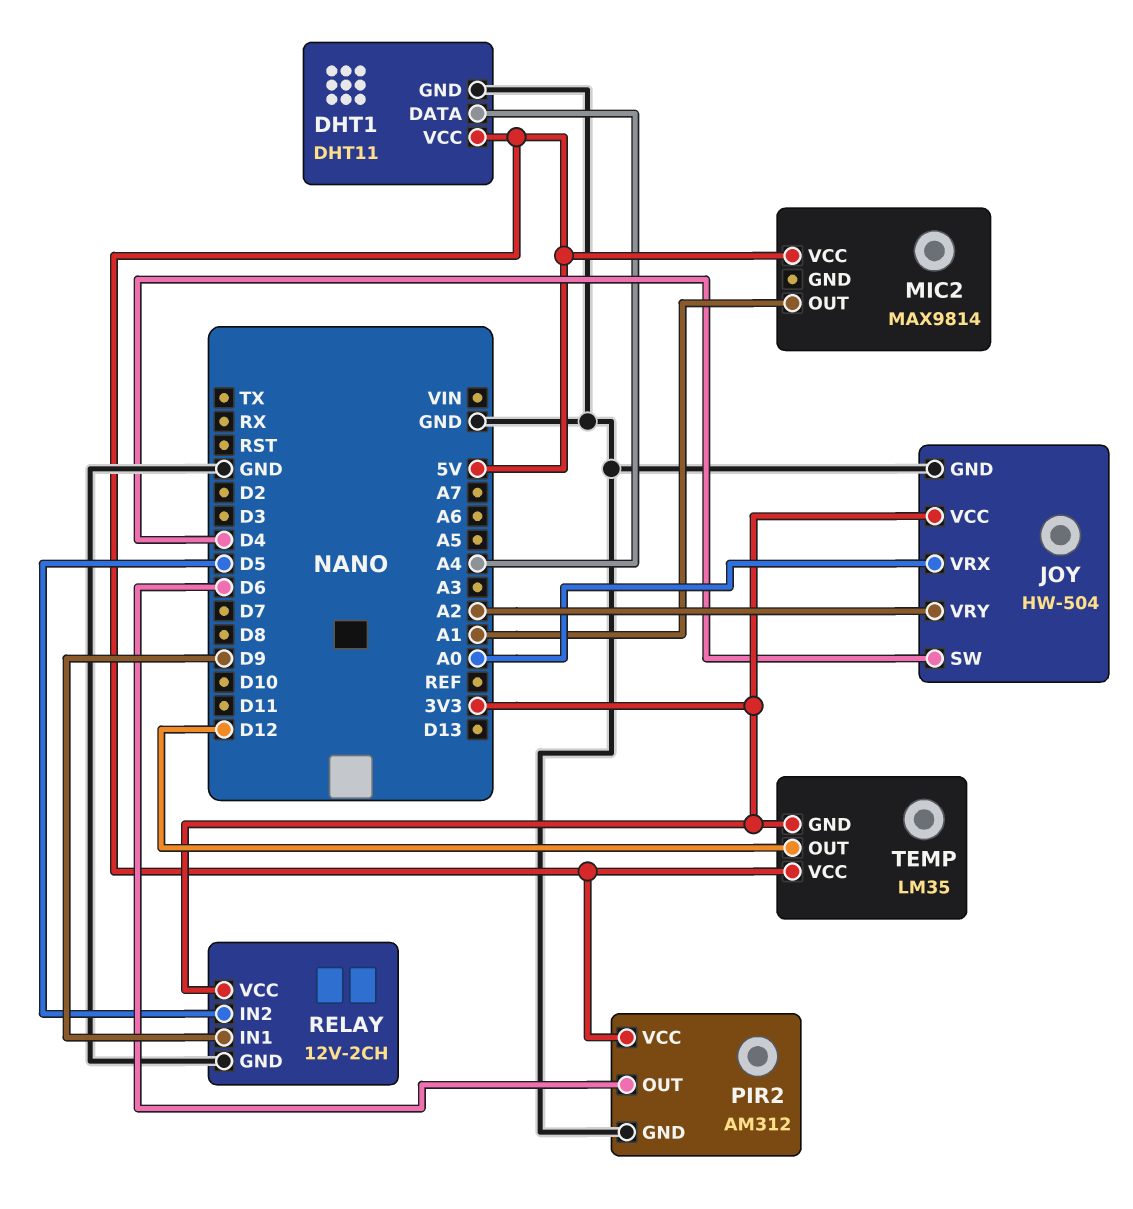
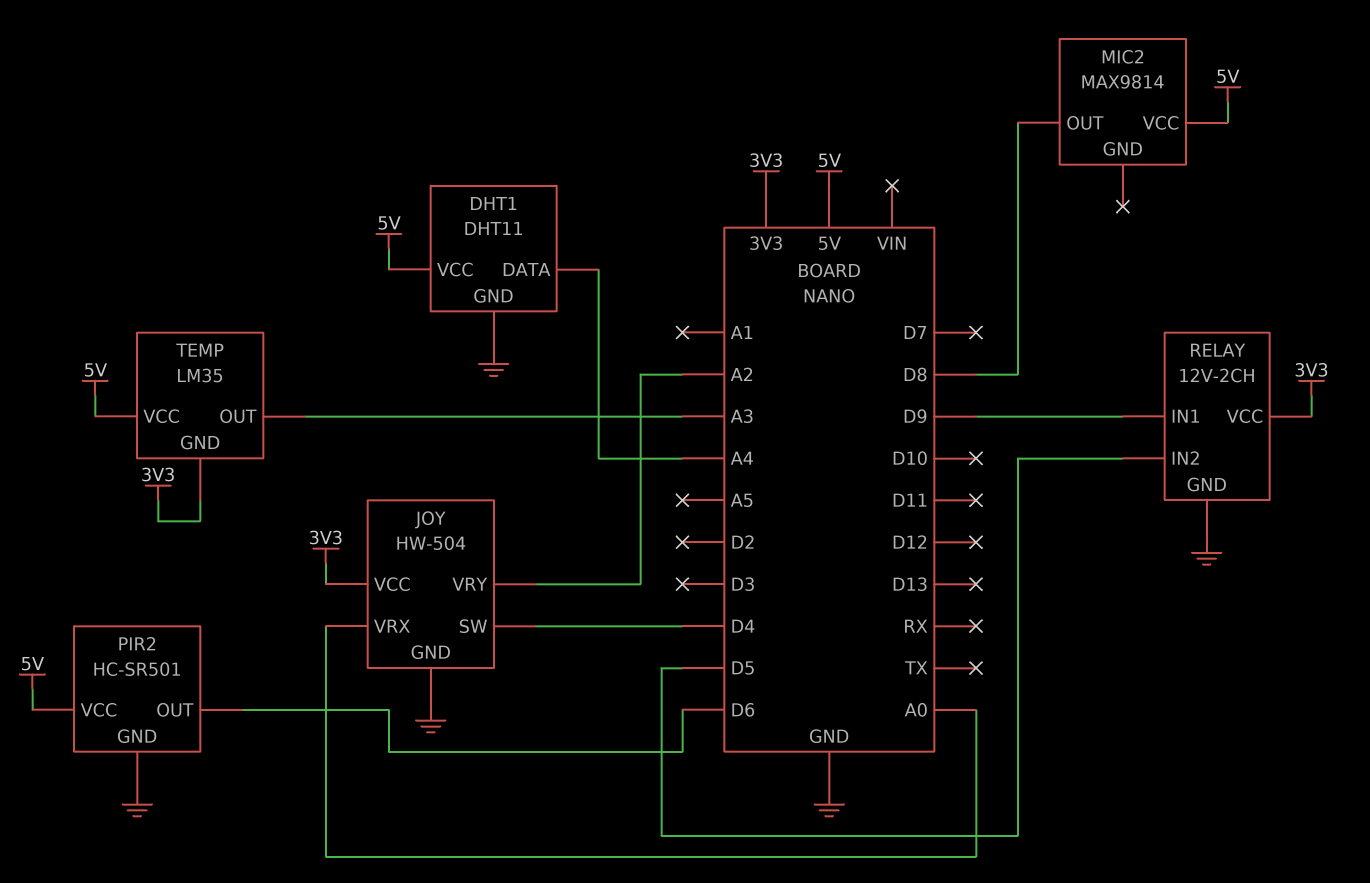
MIC2 pin OUT: A1 -> D8
PIR2: AM312 -> HC-SR501
TEMP pin OUT: D12 -> A3

